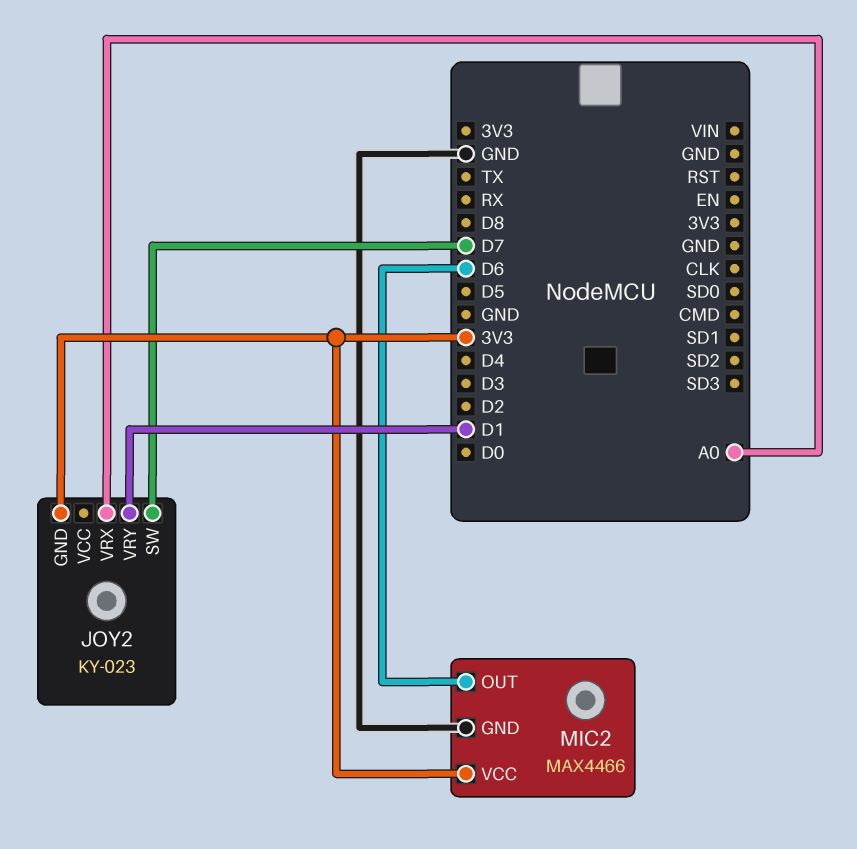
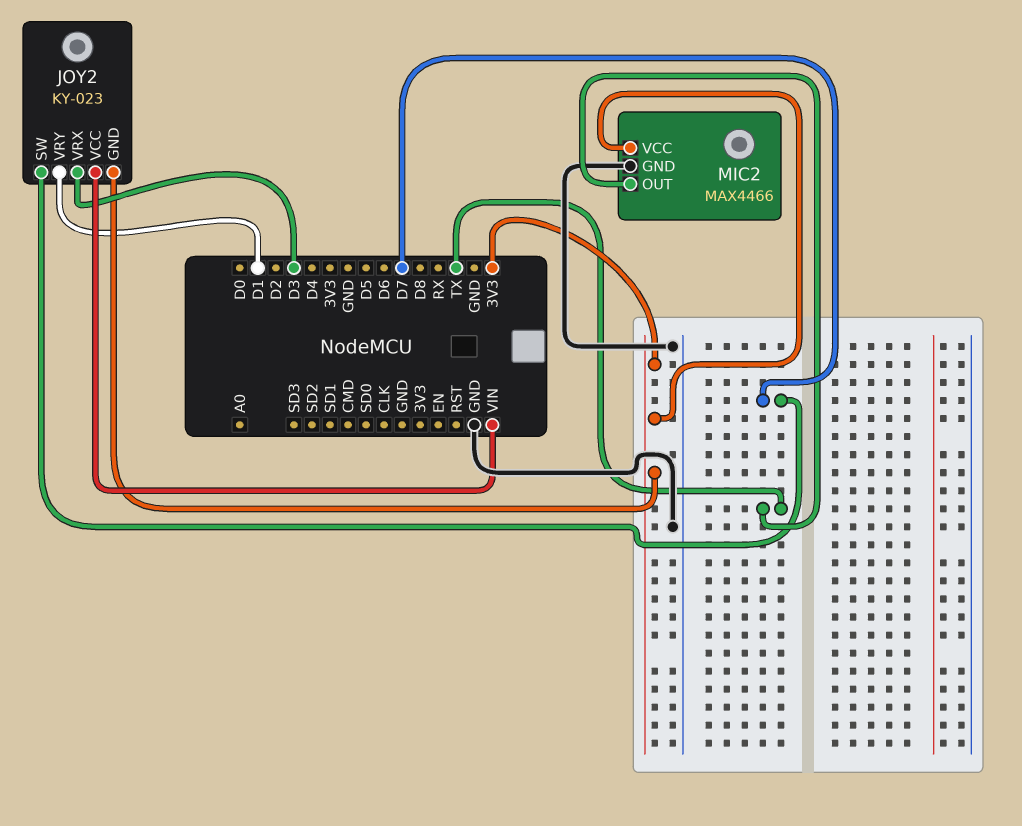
JOY2 pin VCC: none -> VIN
JOY2 pin VRX: A0 -> D3
MIC2 pin OUT: D6 -> TX

